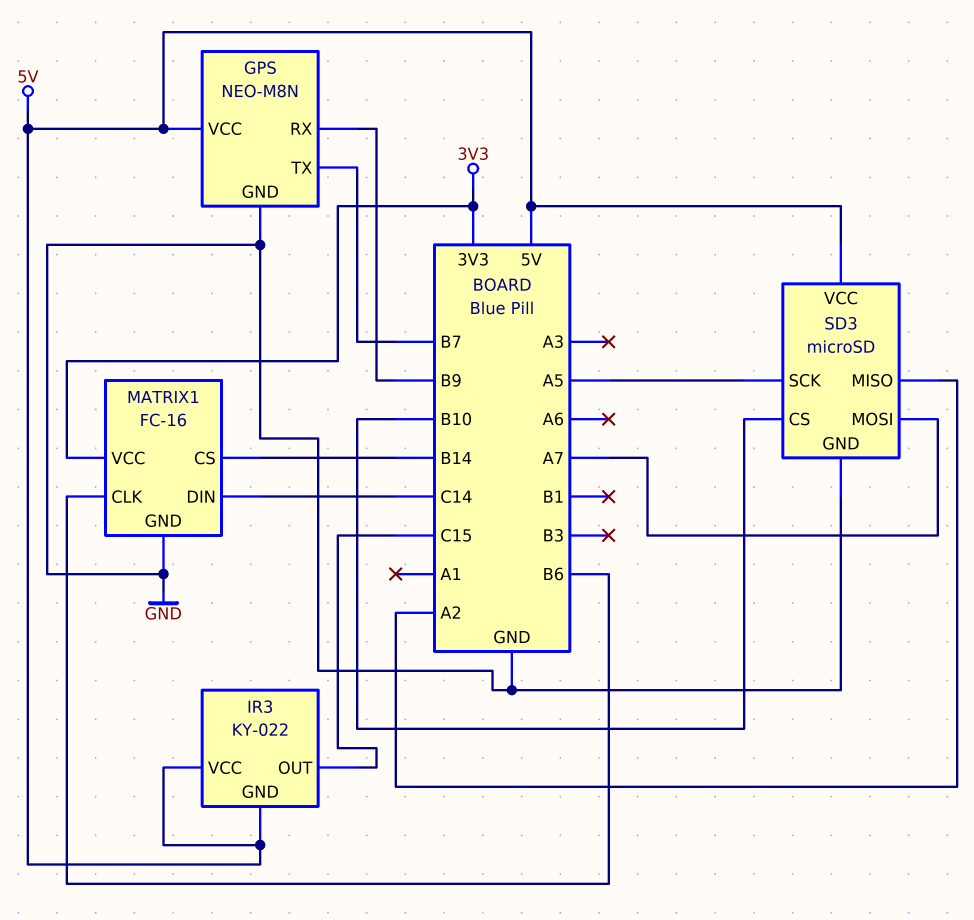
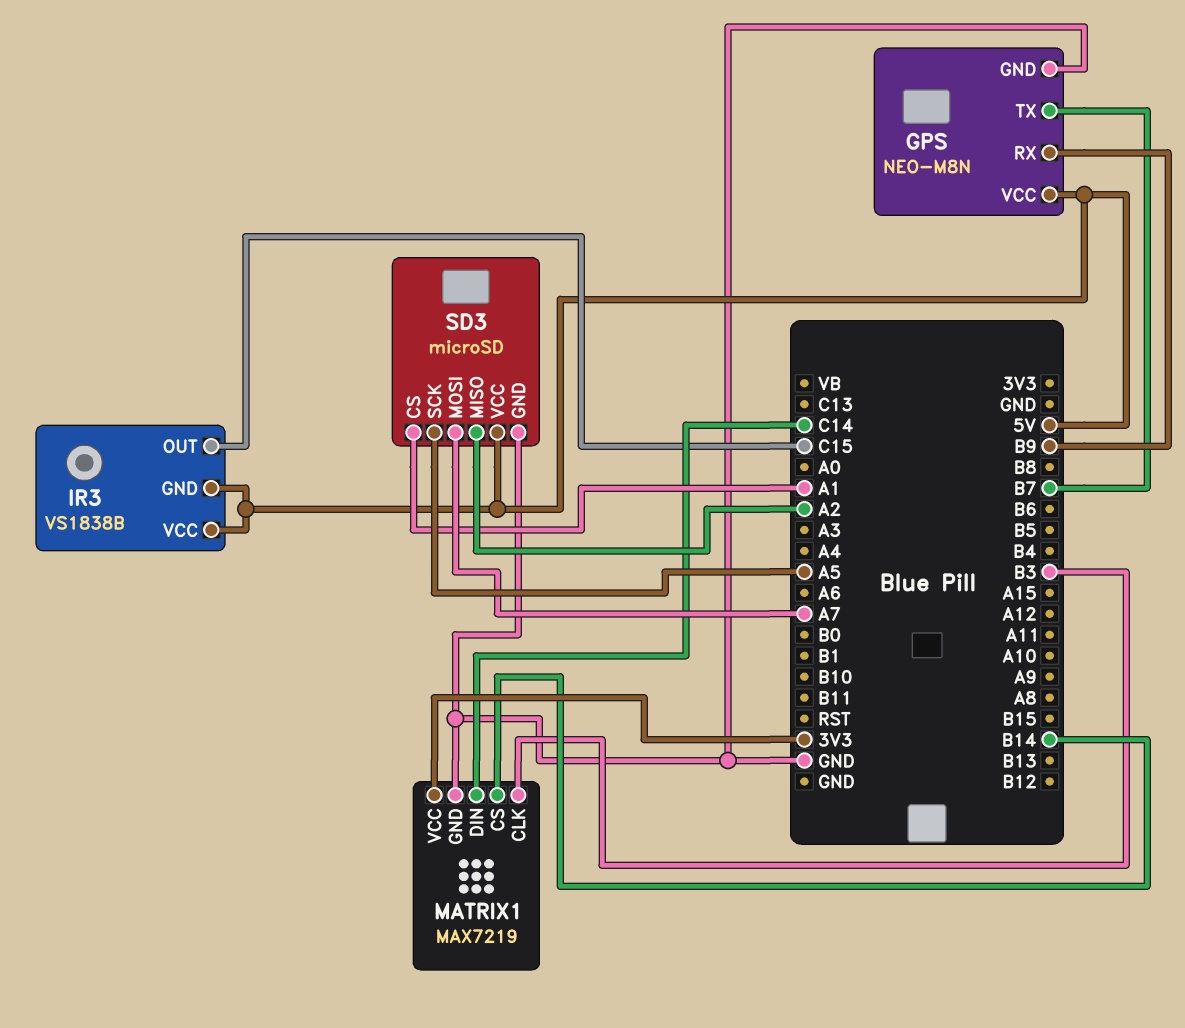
IR3: KY-022 -> VS1838B
MATRIX1: FC-16 -> MAX7219
MATRIX1 pin CLK: B6 -> B3
SD3 pin CS: B10 -> A1

